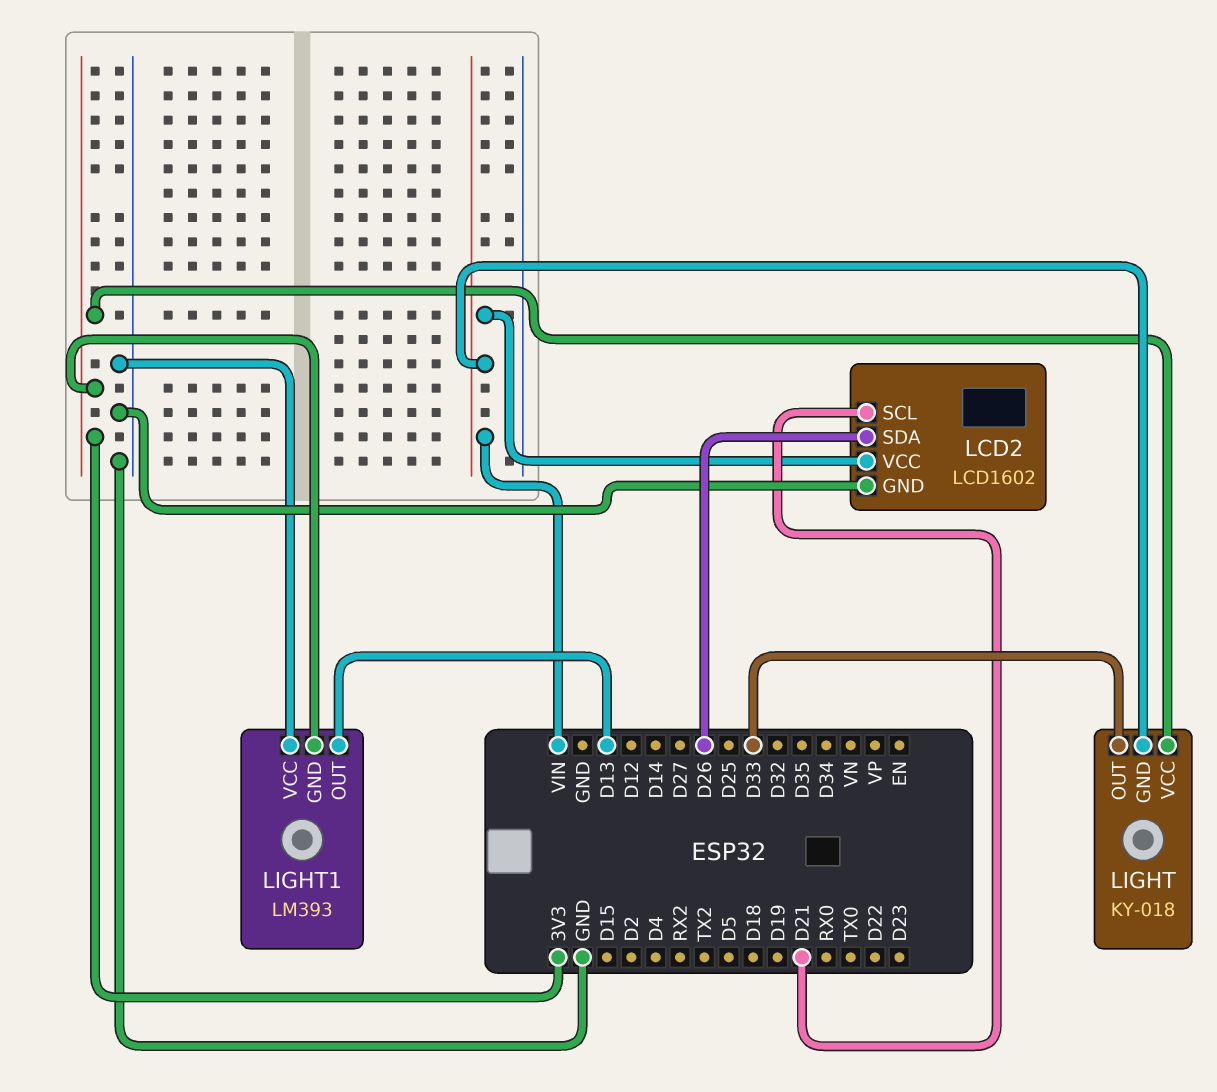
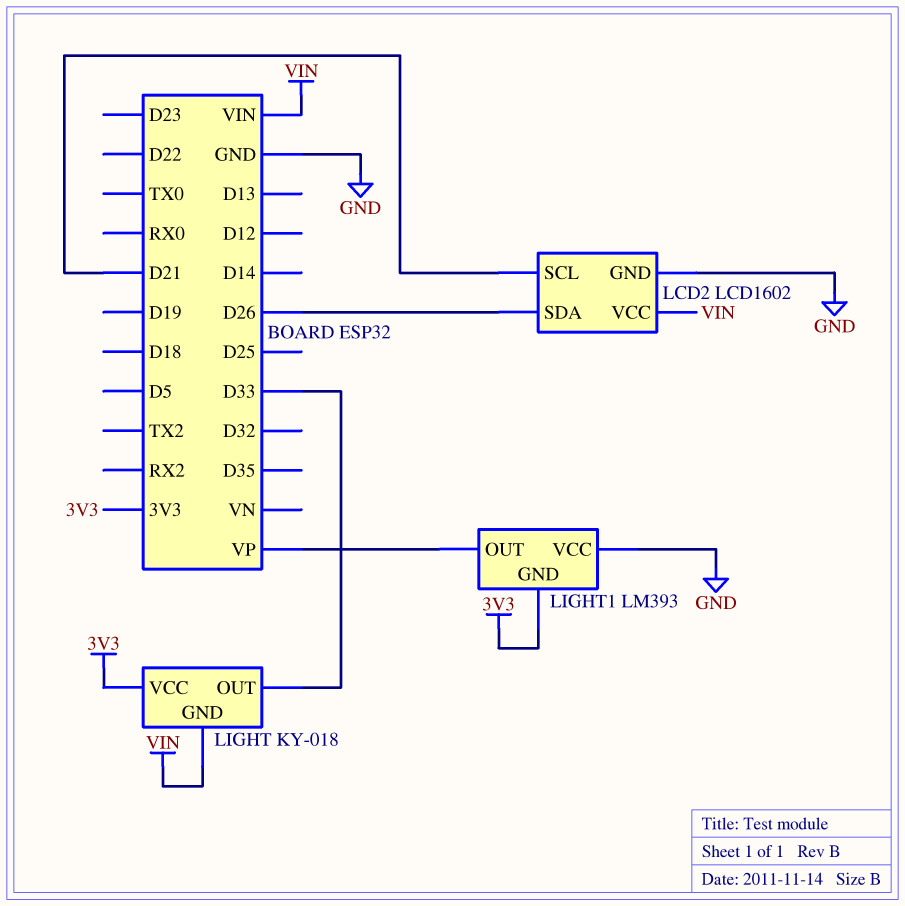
LIGHT1 pin OUT: D13 -> VP

